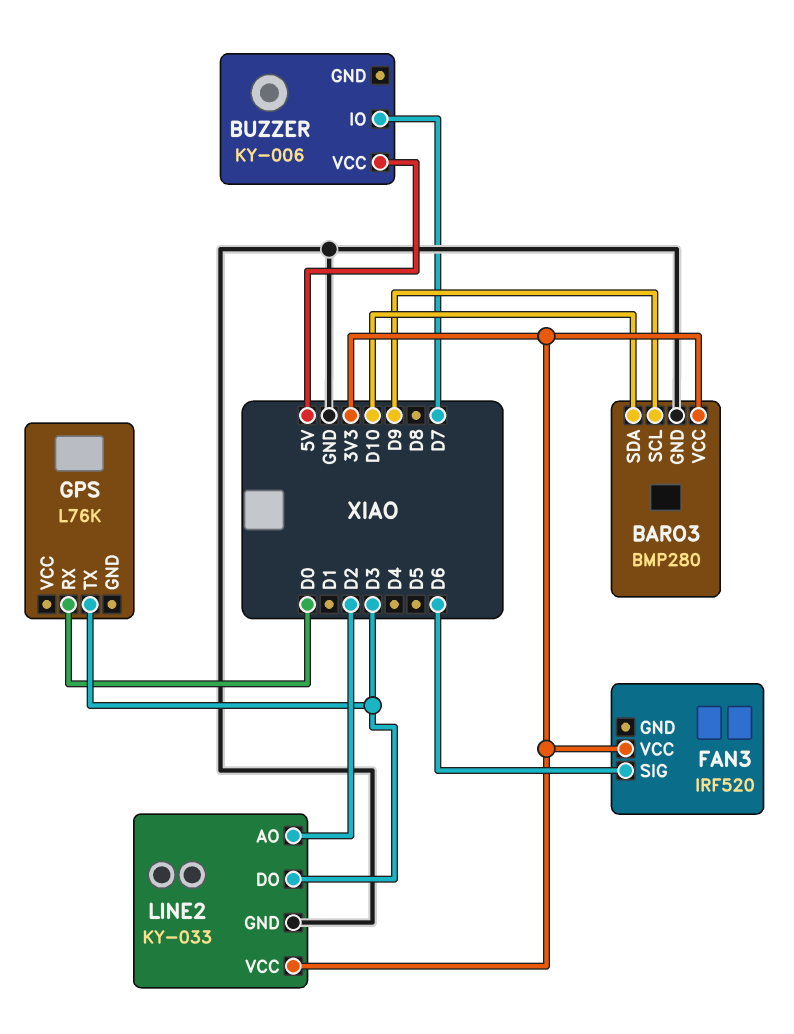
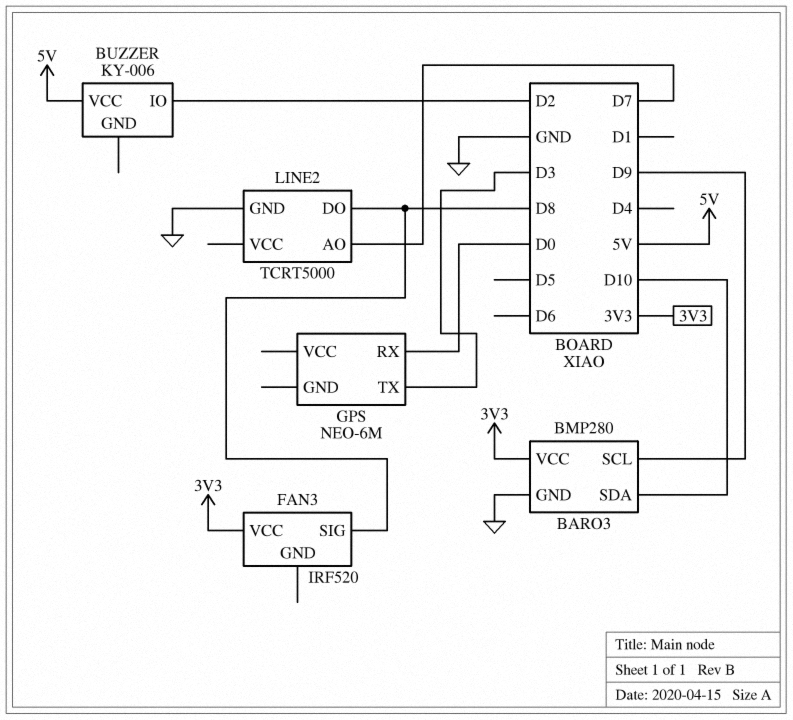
BUZZER pin IO: D7 -> D2
FAN3 pin SIG: D6 -> D8
GPS: L76K -> NEO-6M
LINE2: KY-033 -> TCRT5000
LINE2 pin AO: D2 -> D7
LINE2 pin DO: D3 -> D8
LINE2 pin VCC: 3V3 -> none

